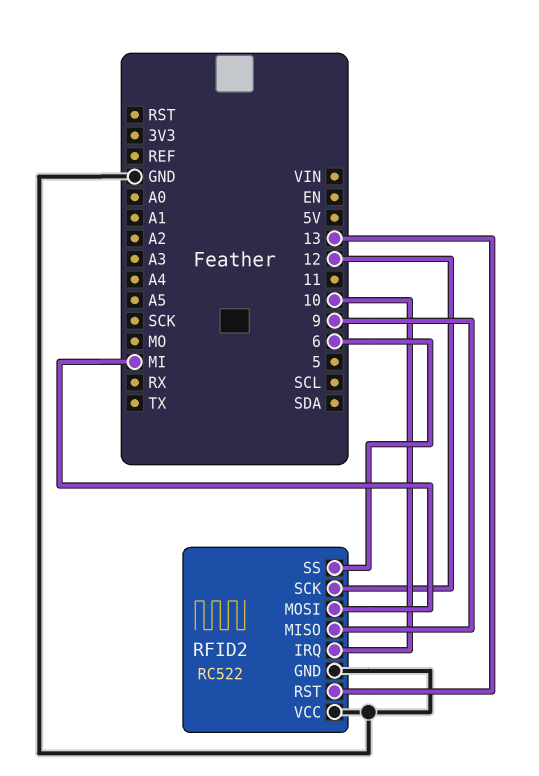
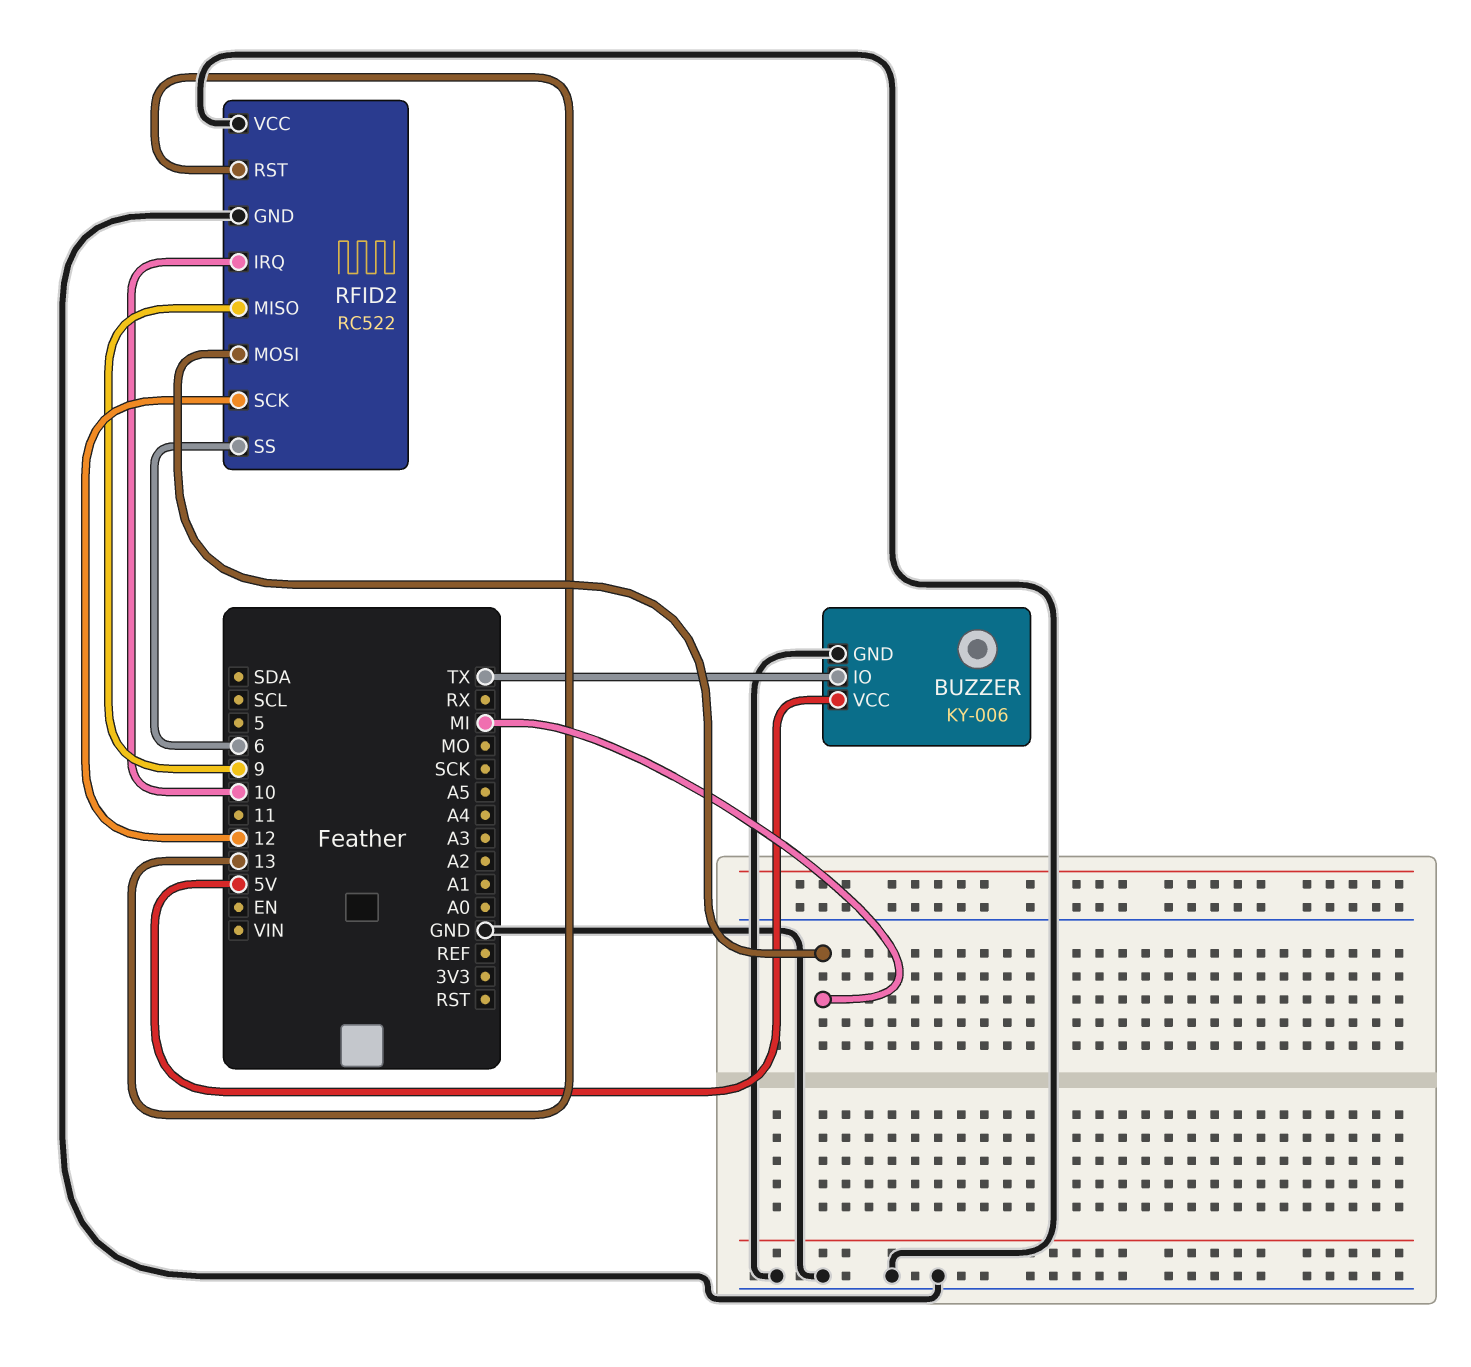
BUZZER: none -> KY-006
BUZZER pin GND: none -> GND
BUZZER pin IO: none -> TX
BUZZER pin VCC: none -> 5V

